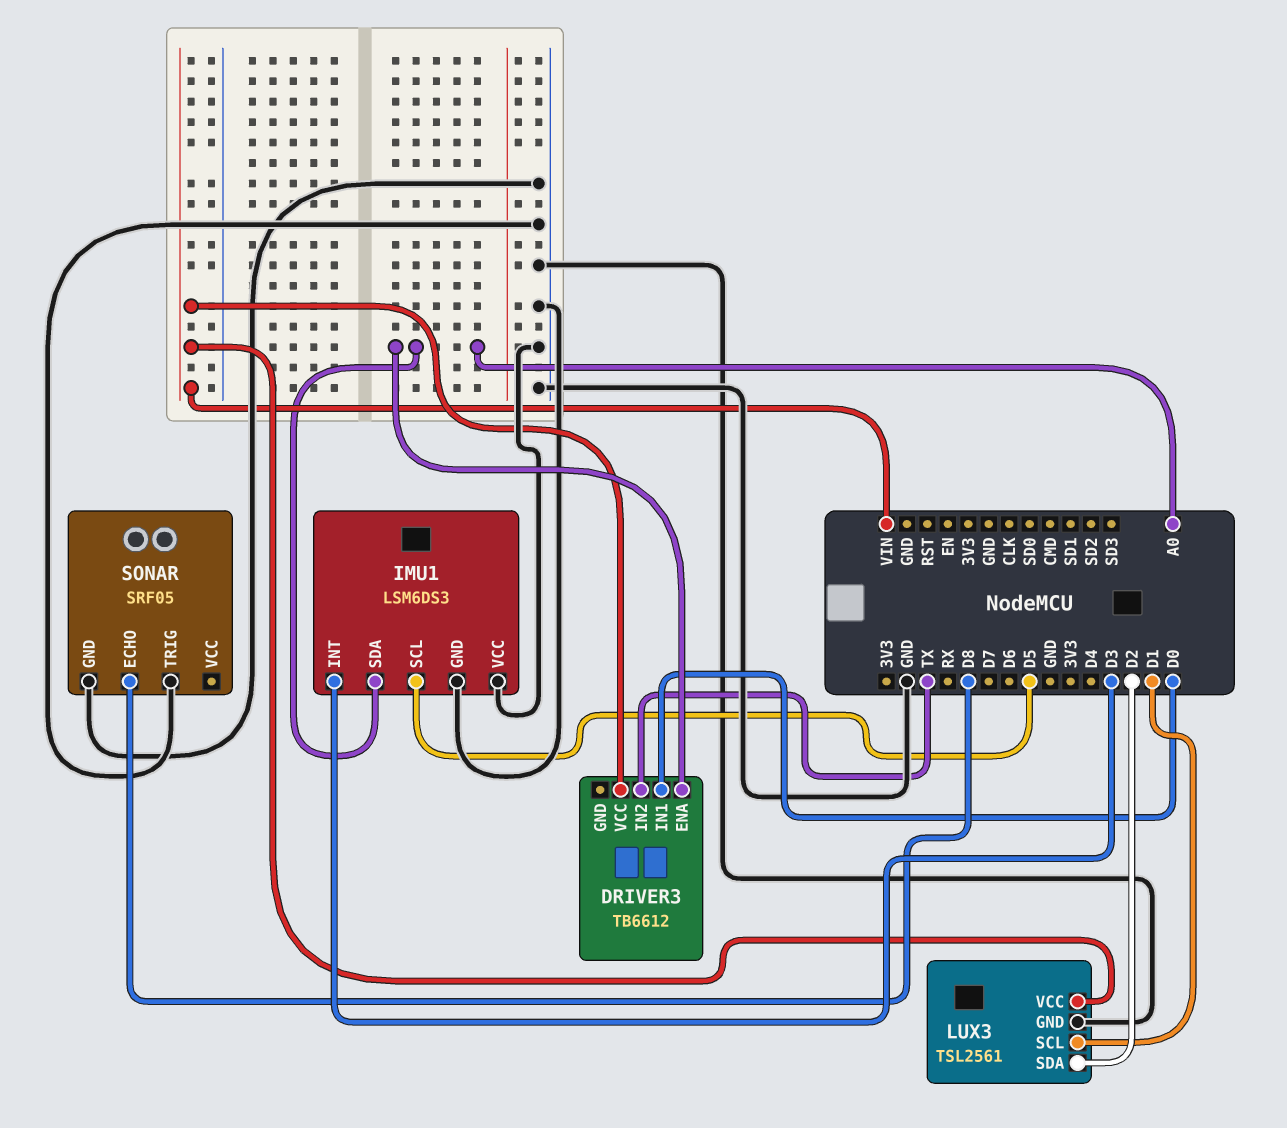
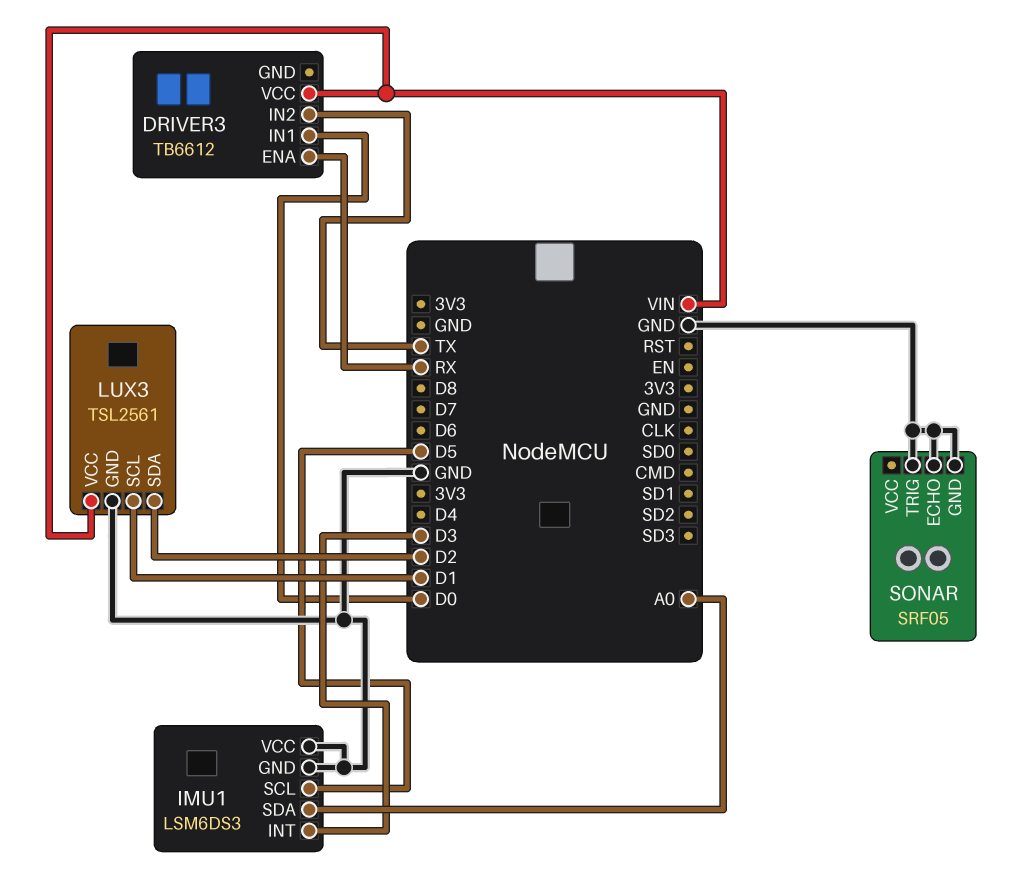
DRIVER3 pin ENA: A0 -> RX
SONAR pin ECHO: D8 -> GND

